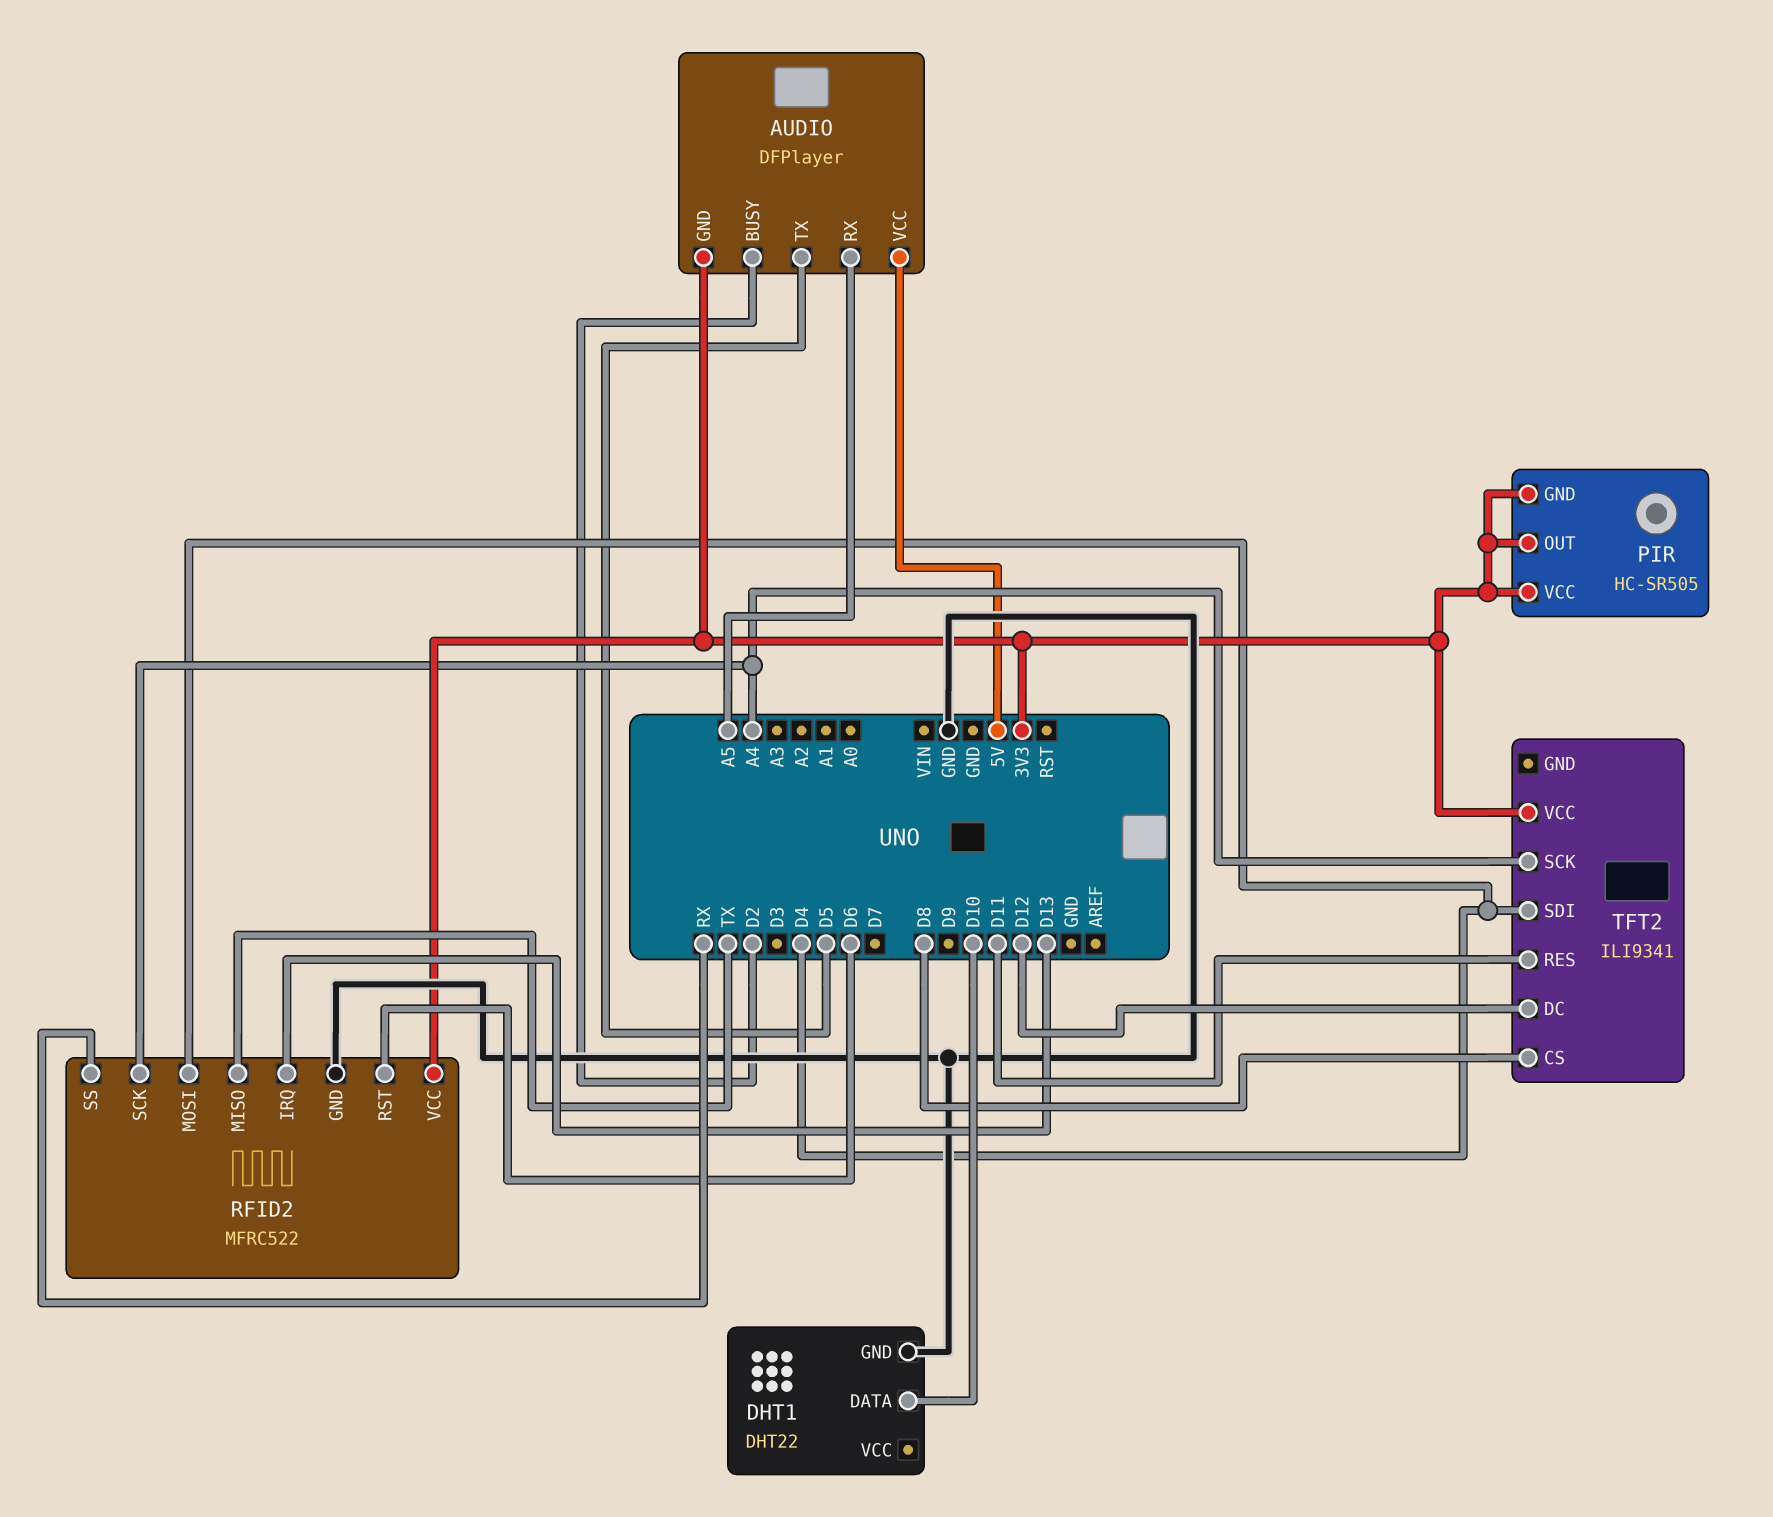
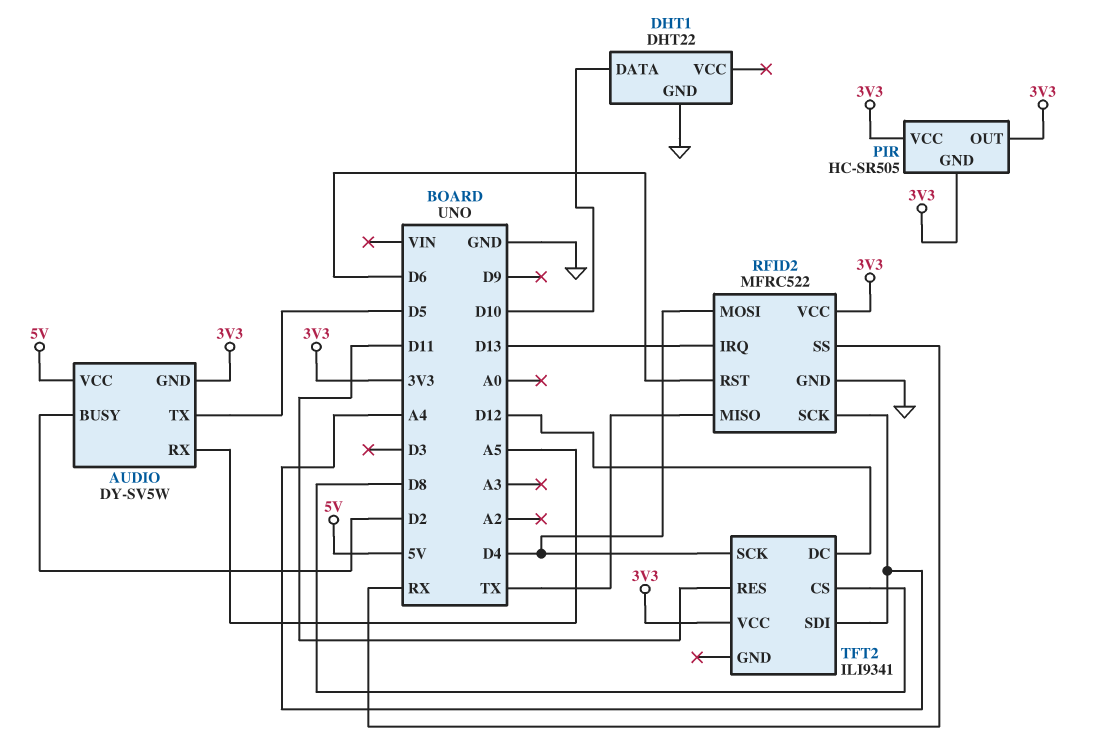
AUDIO: DFPlayer -> DY-SV5W
TFT2 pin SCK: A4 -> D4
TFT2 pin SDI: D4 -> A4

